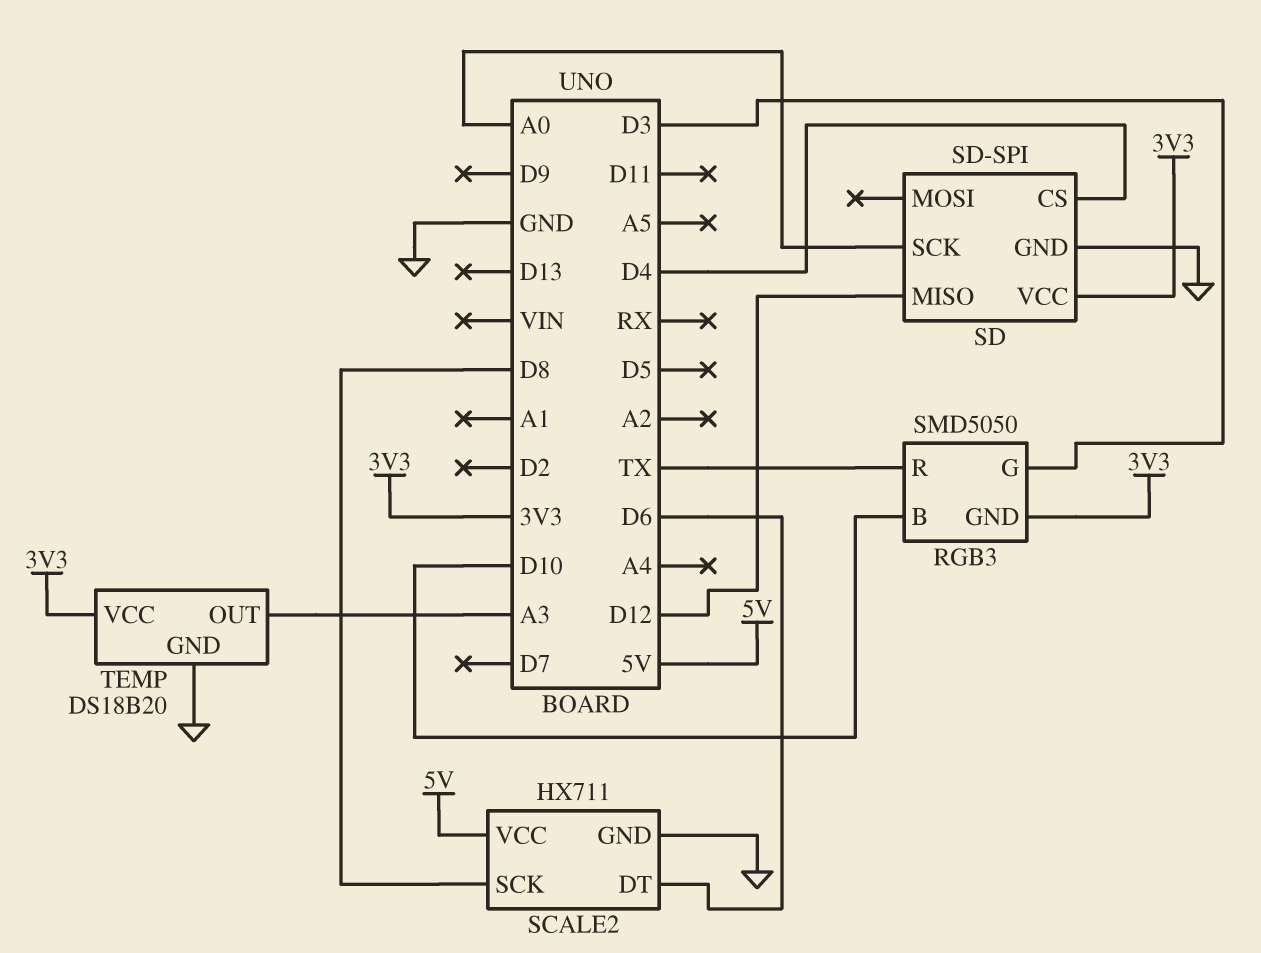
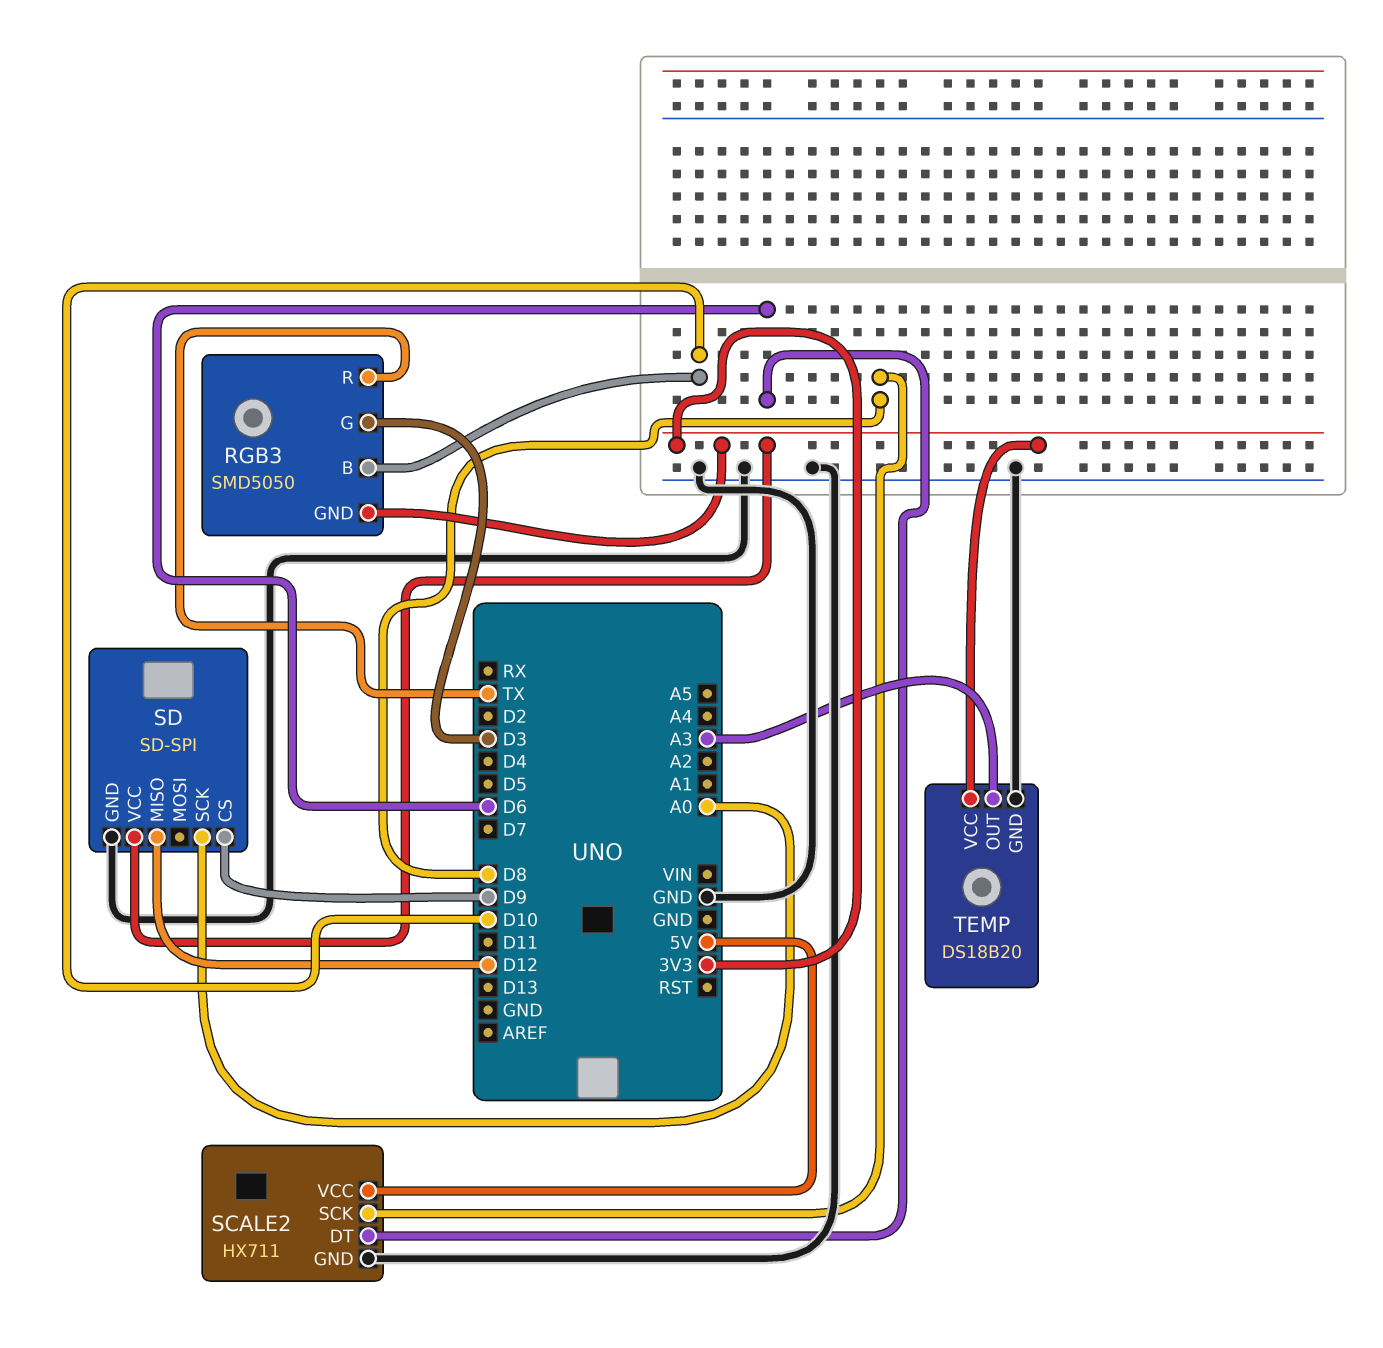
SD pin CS: D4 -> D9

